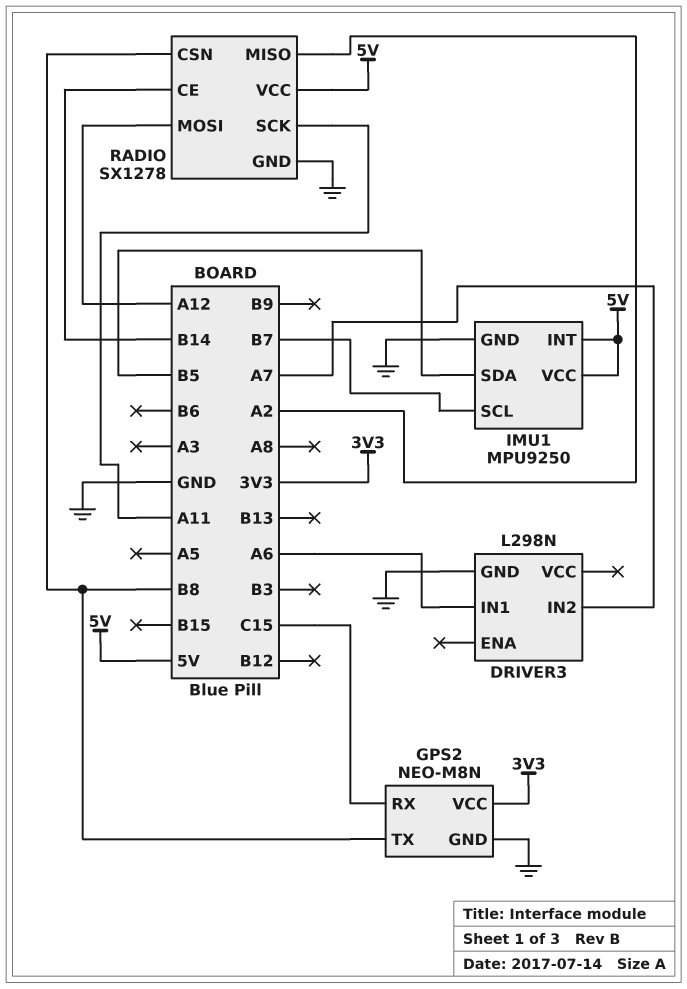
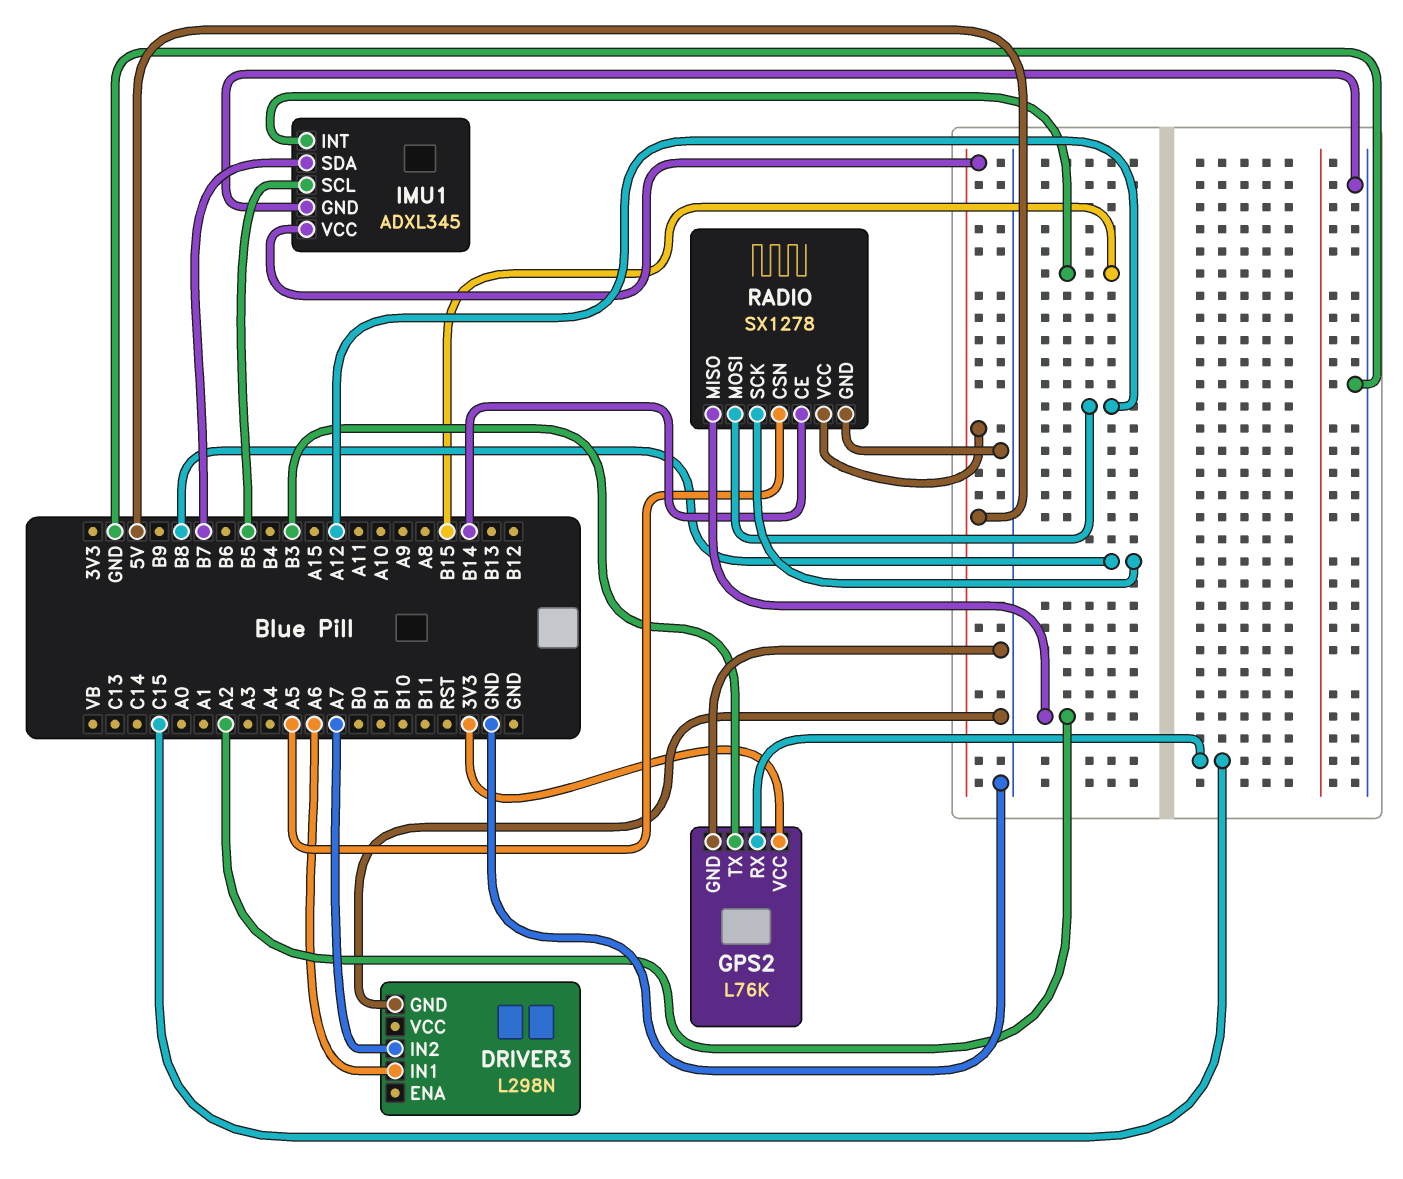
GPS2: NEO-M8N -> L76K
GPS2 pin TX: B8 -> B3
IMU1: MPU9250 -> ADXL345
IMU1 pin INT: 5V -> B15
IMU1 pin SCL: B7 -> B5
IMU1 pin SDA: B5 -> B7
RADIO pin CSN: B8 -> A5
RADIO pin SCK: A11 -> B8

